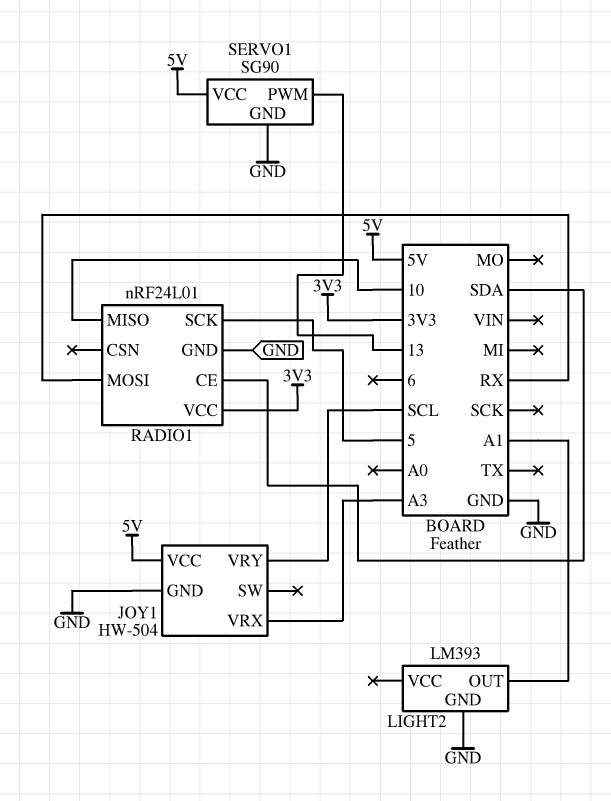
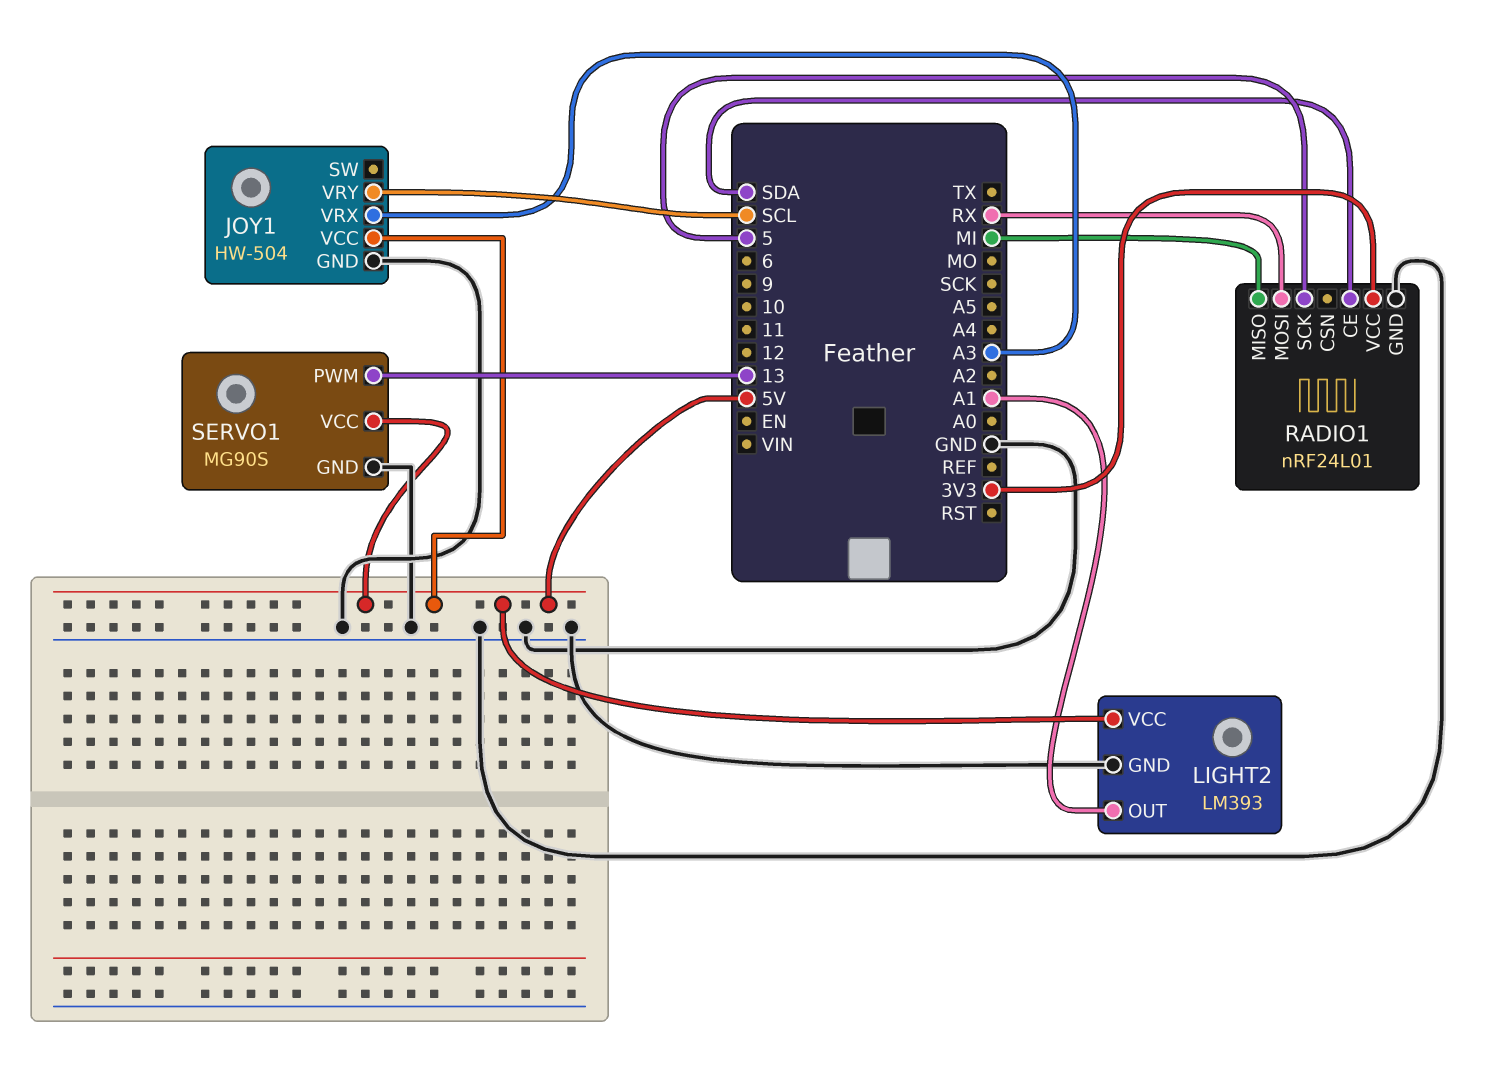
LIGHT2 pin VCC: none -> 5V
RADIO1 pin MISO: 10 -> MI
SERVO1: SG90 -> MG90S

